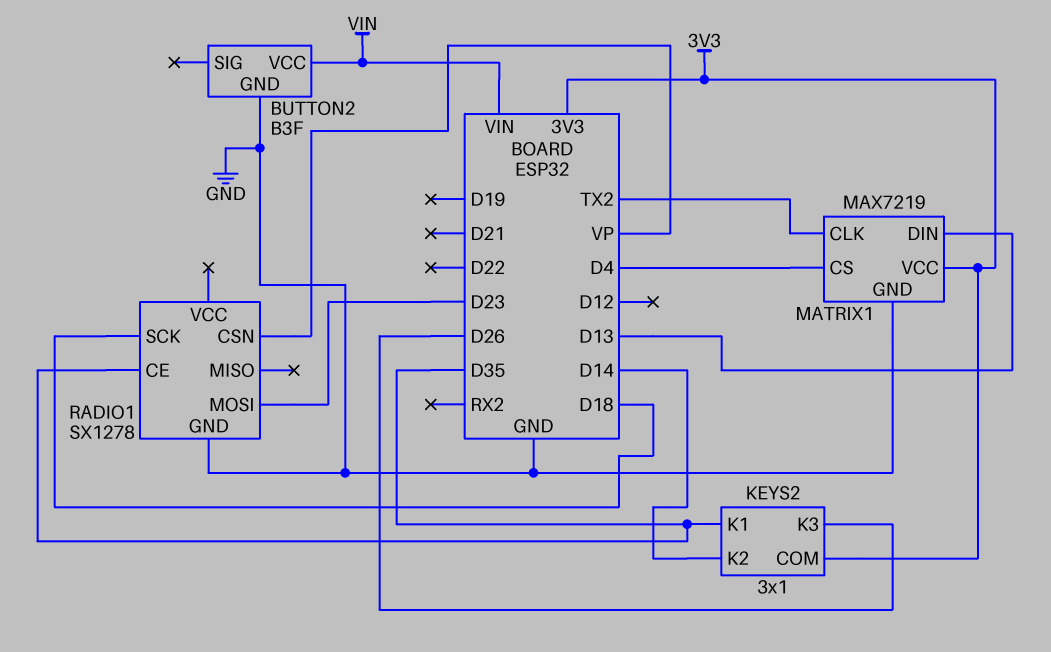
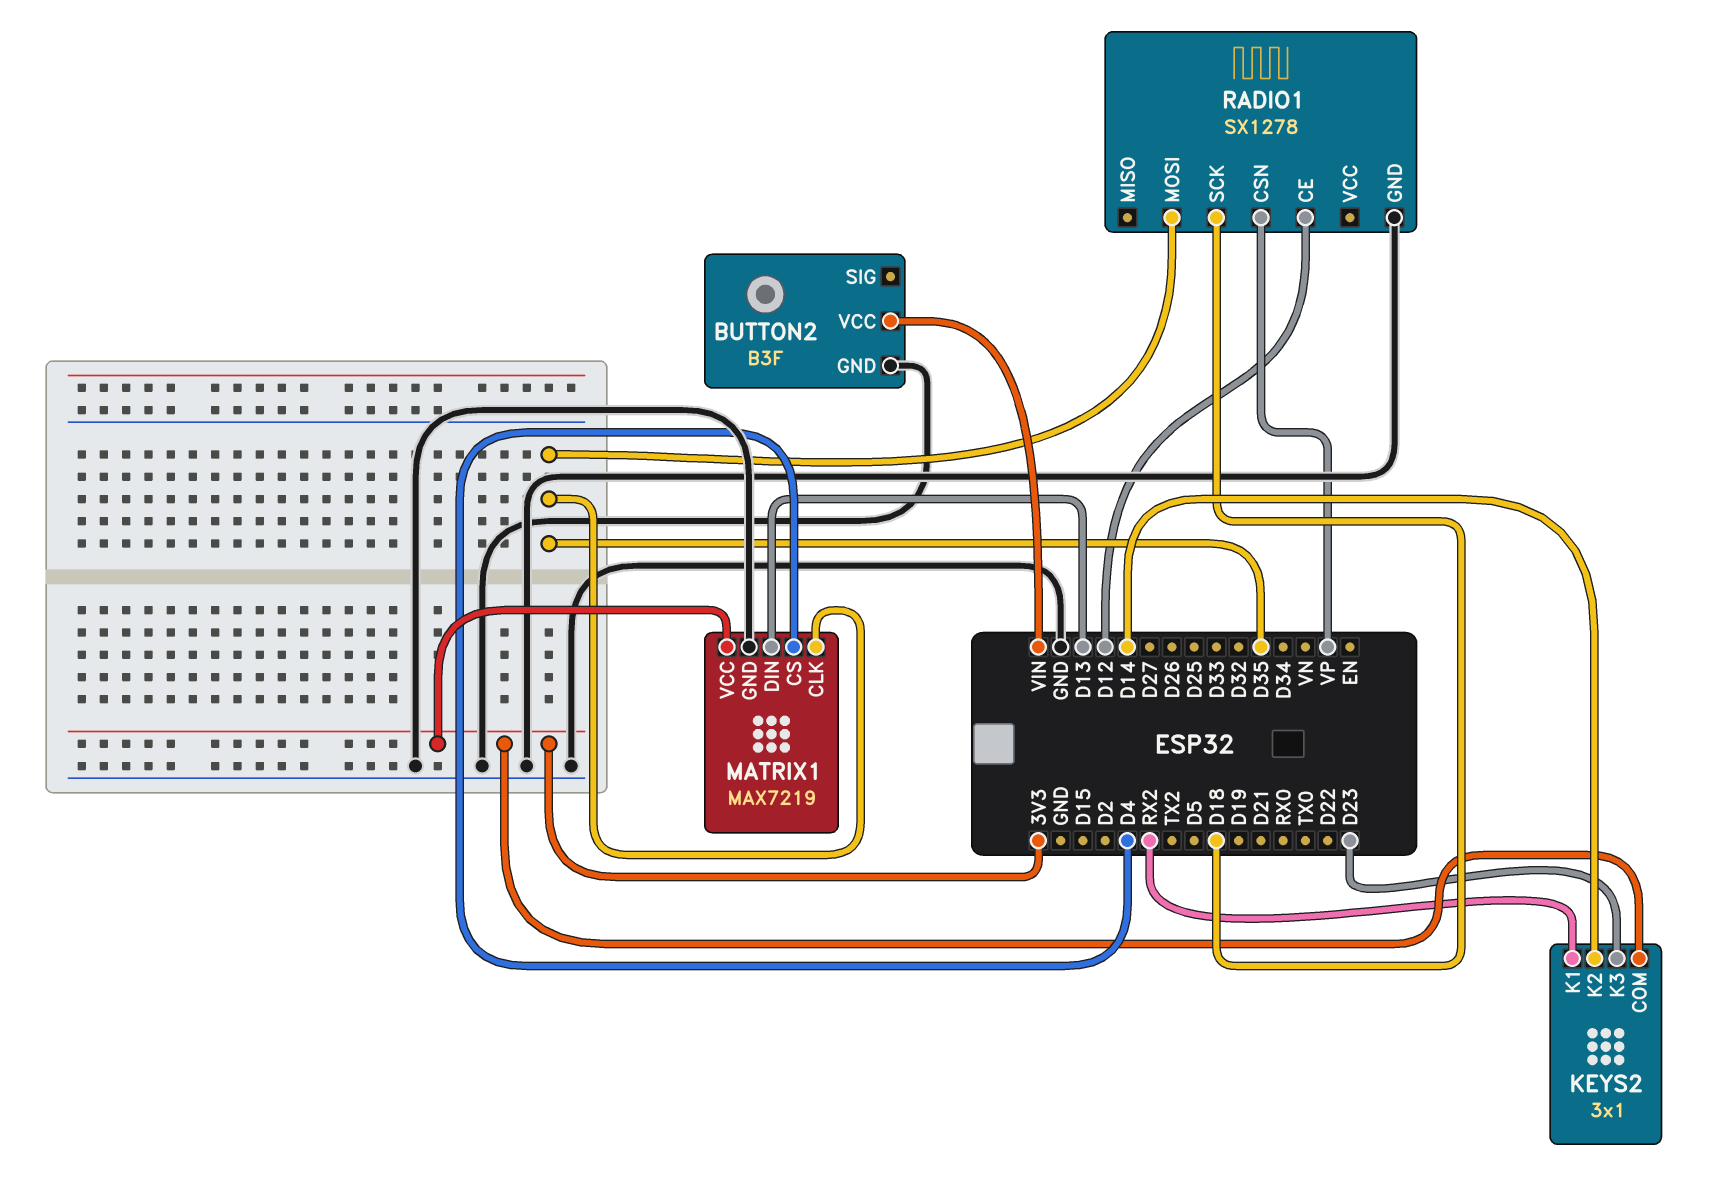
KEYS2 pin K1: D35 -> RX2
KEYS2 pin K3: D26 -> D23
MATRIX1 pin CLK: TX2 -> D35
RADIO1 pin CE: D35 -> D12
RADIO1 pin MOSI: D23 -> D35

